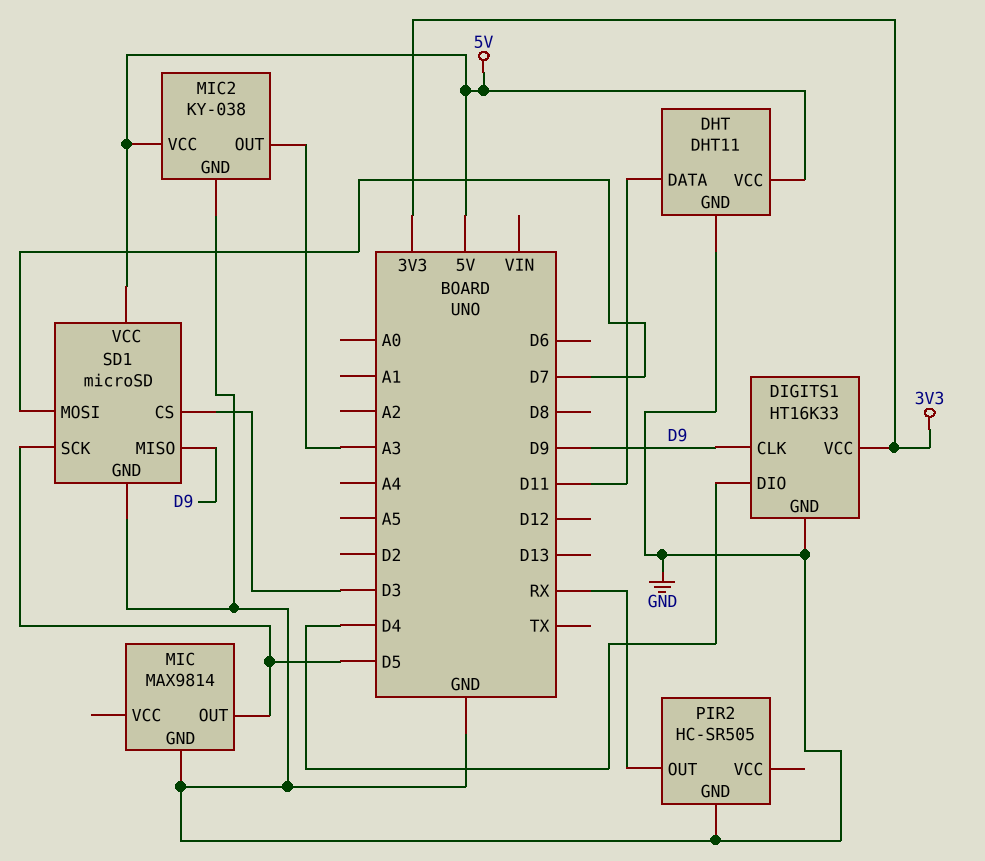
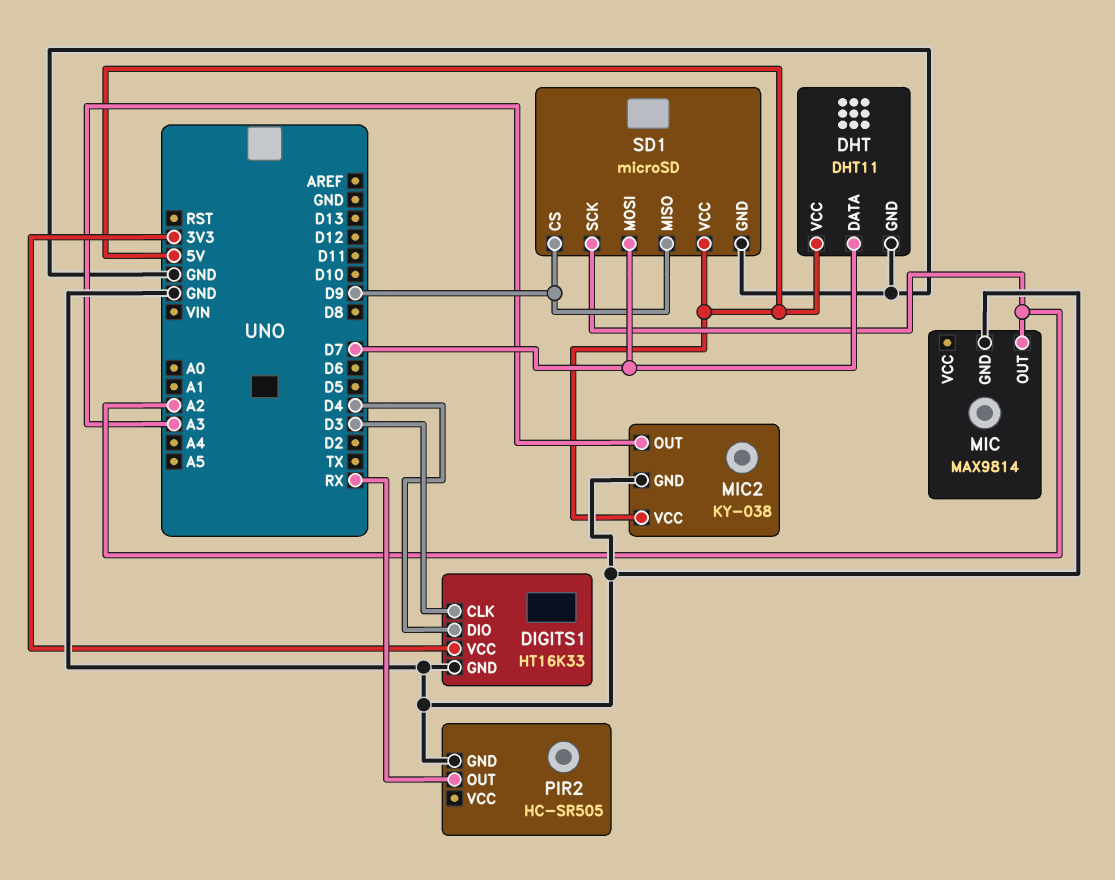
DHT pin DATA: D11 -> D7
DIGITS1 pin CLK: D9 -> D3
MIC pin OUT: D5 -> A2
SD1 pin CS: D3 -> D9
SD1 pin SCK: D5 -> A2

